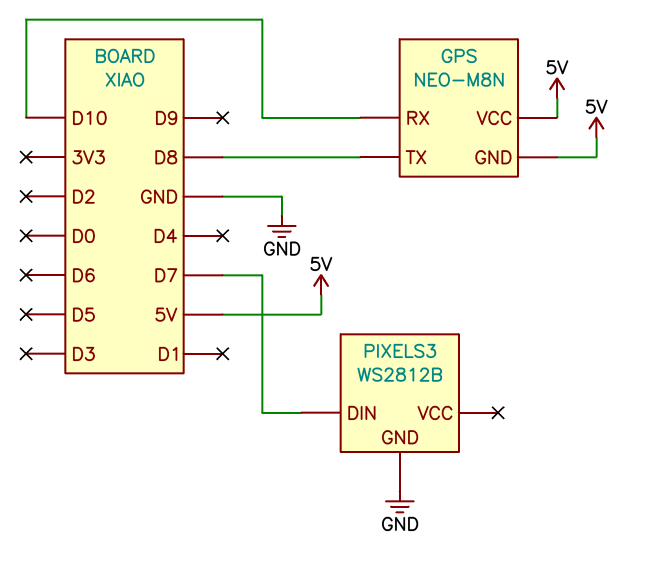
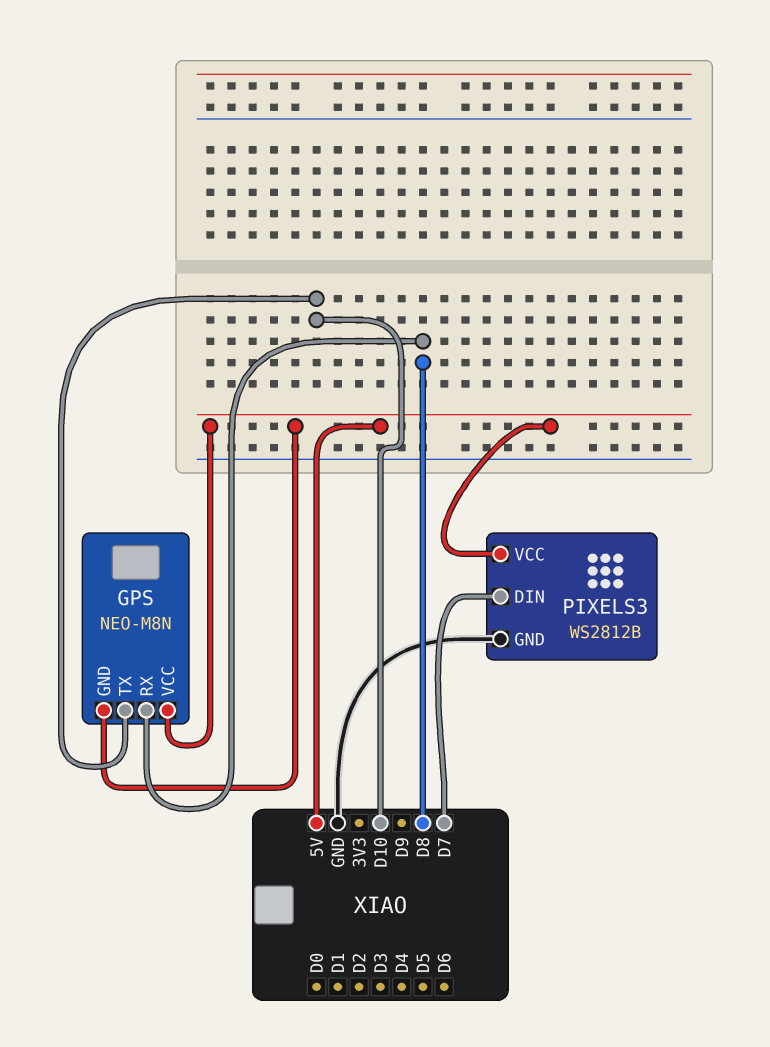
GPS pin RX: D10 -> D8
GPS pin TX: D8 -> D10
PIXELS3 pin VCC: none -> 5V

